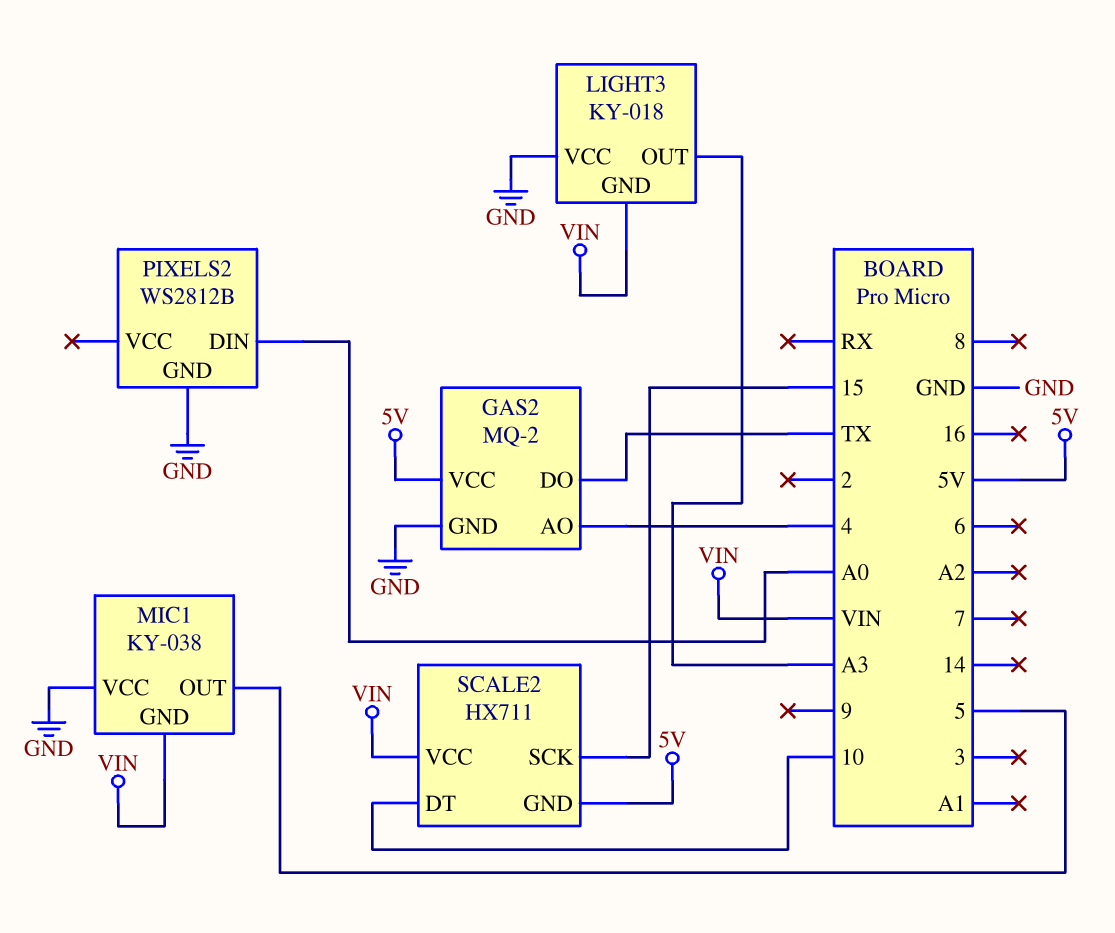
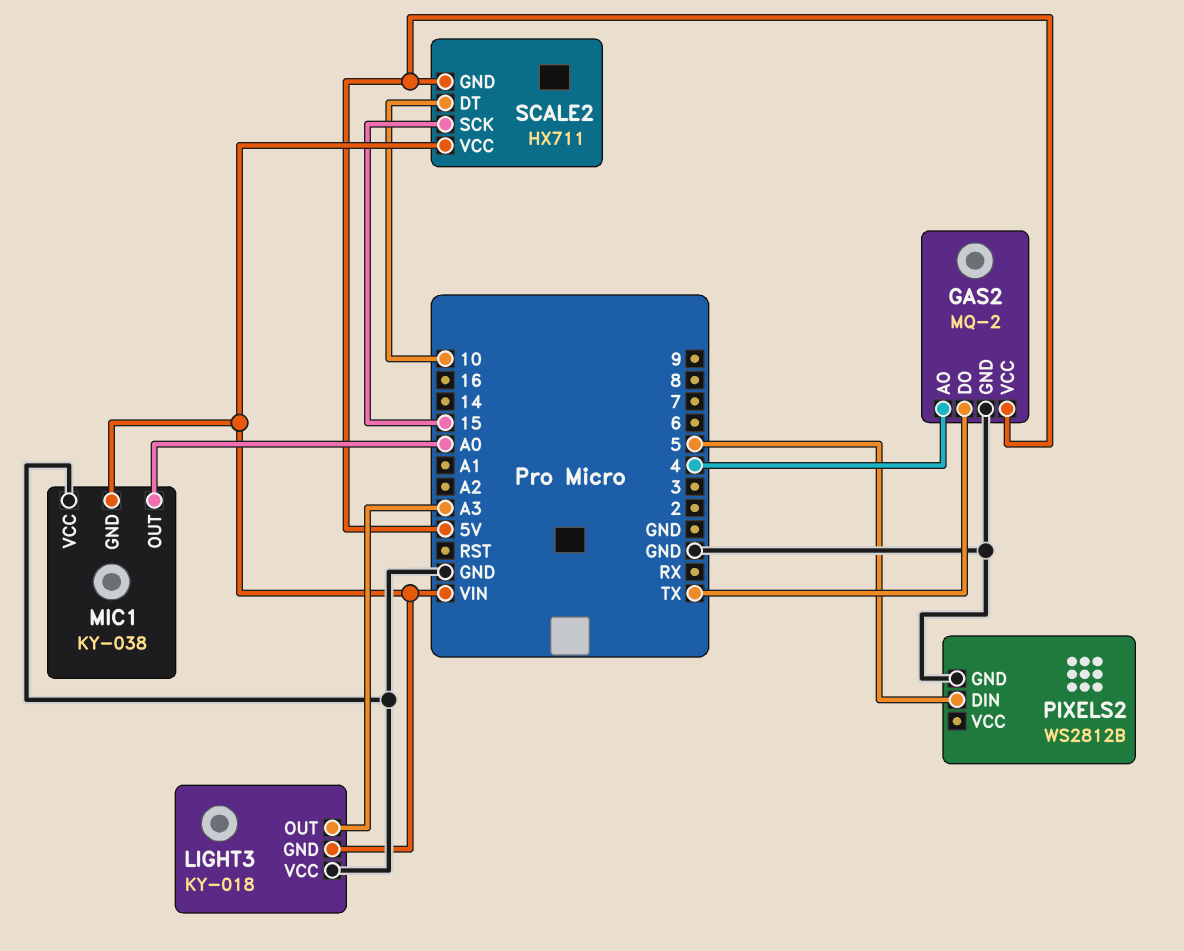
MIC1 pin OUT: 5 -> A0
PIXELS2 pin DIN: A0 -> 5

